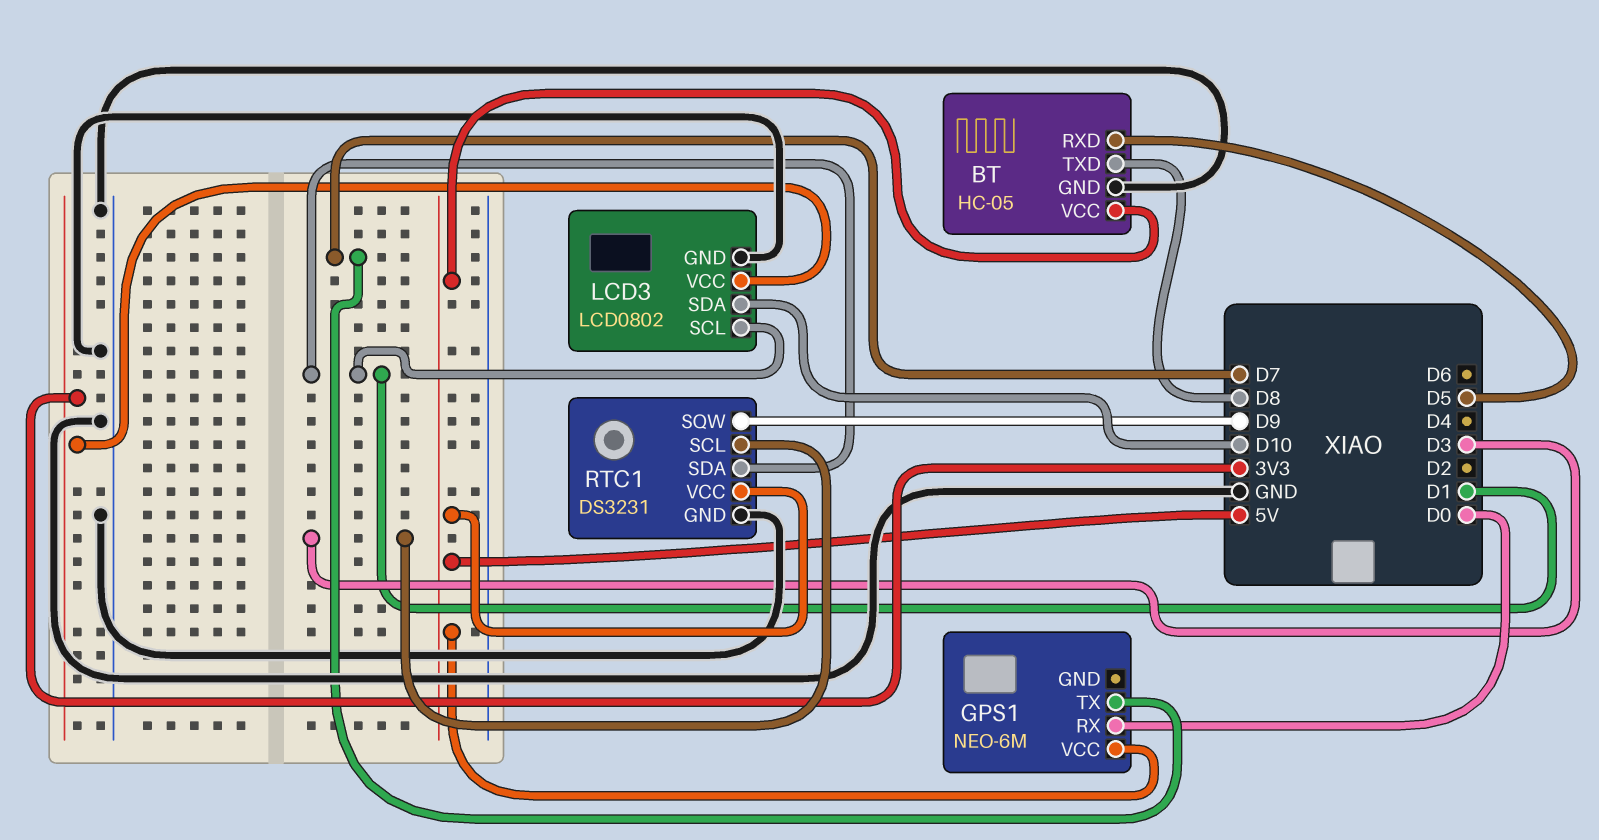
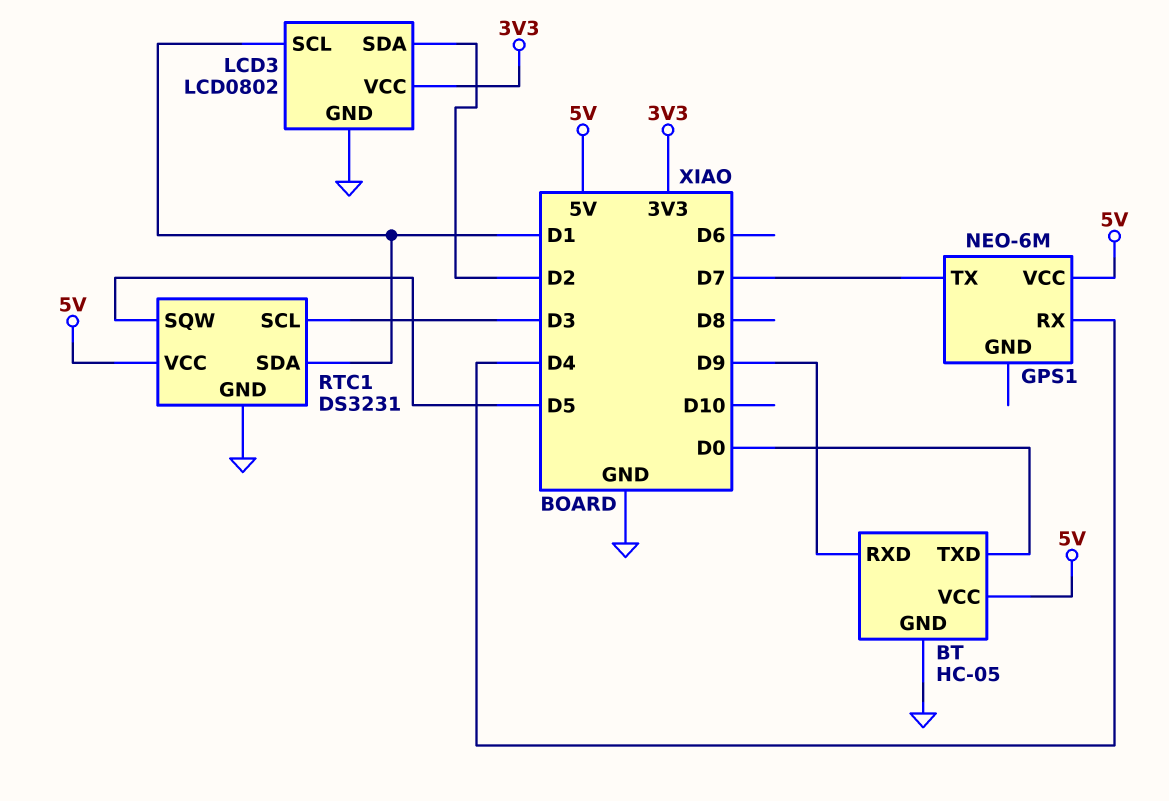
BT pin RXD: D5 -> D9
BT pin TXD: D8 -> D0
GPS1 pin RX: D0 -> D4
LCD3 pin SDA: D10 -> D2
RTC1 pin SQW: D9 -> D5

